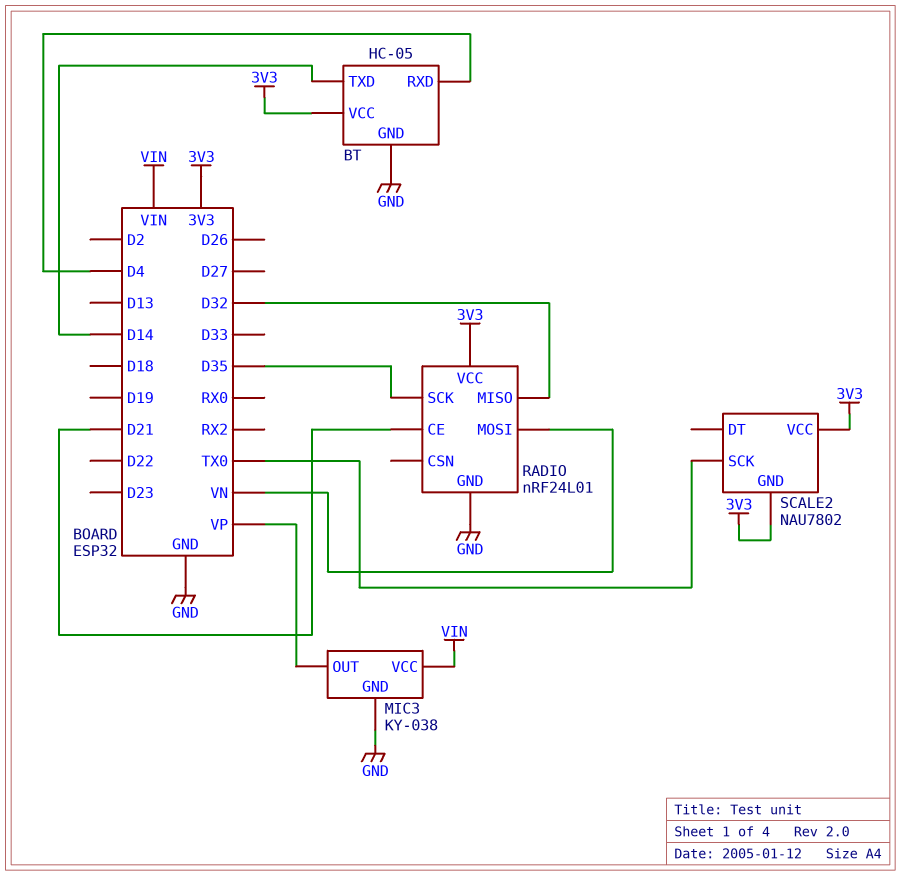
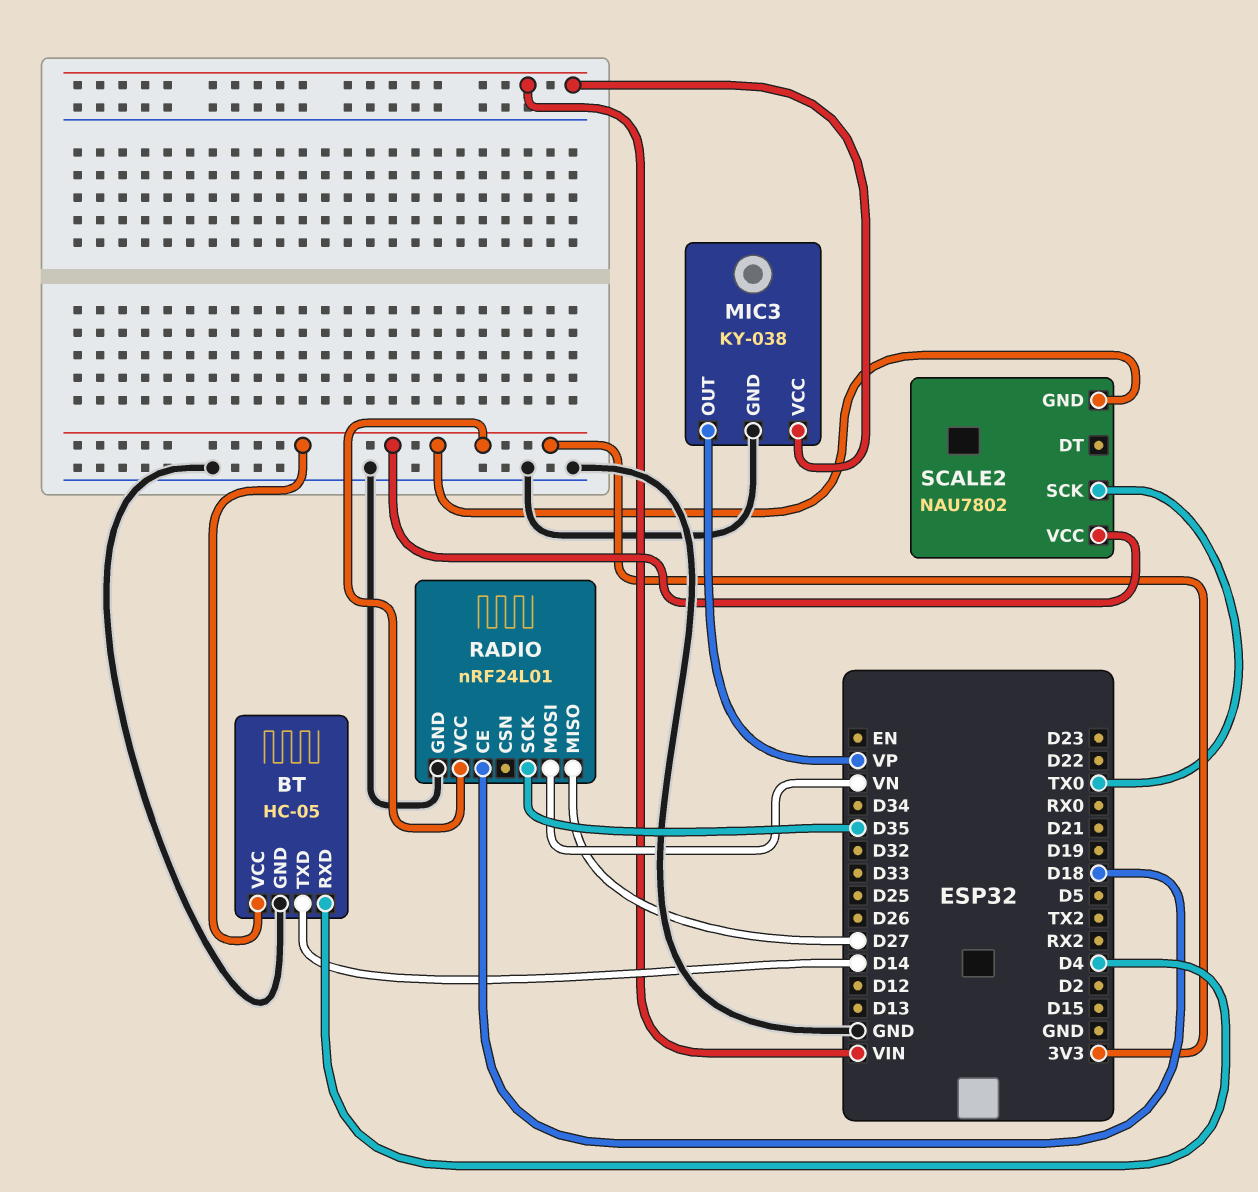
RADIO pin CE: D21 -> D18
RADIO pin MISO: D32 -> D27

